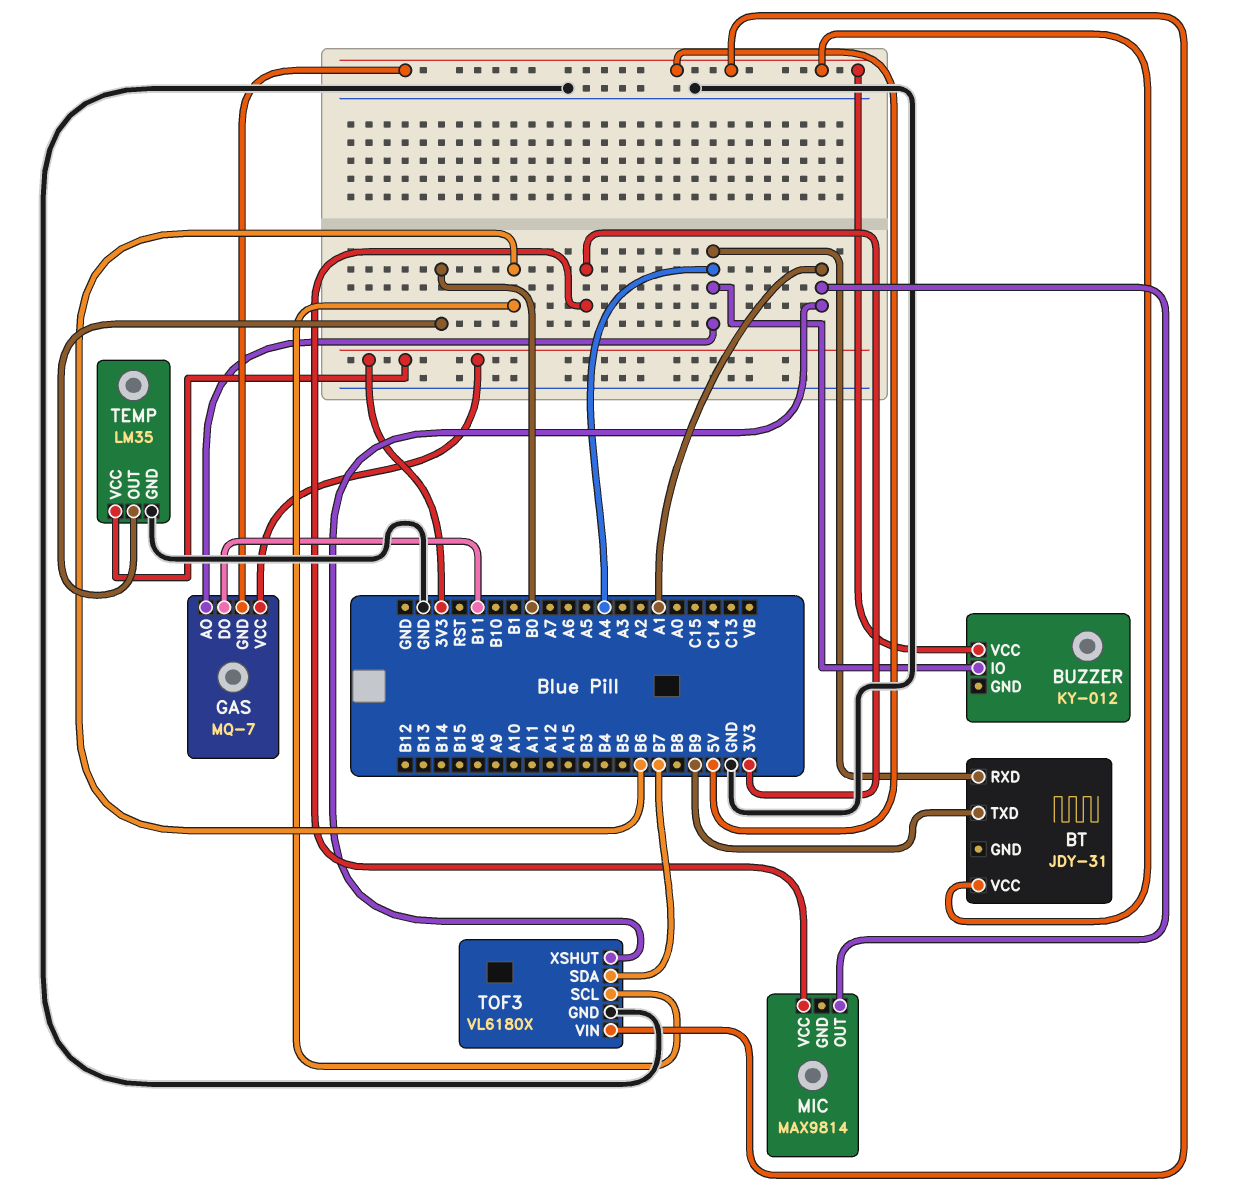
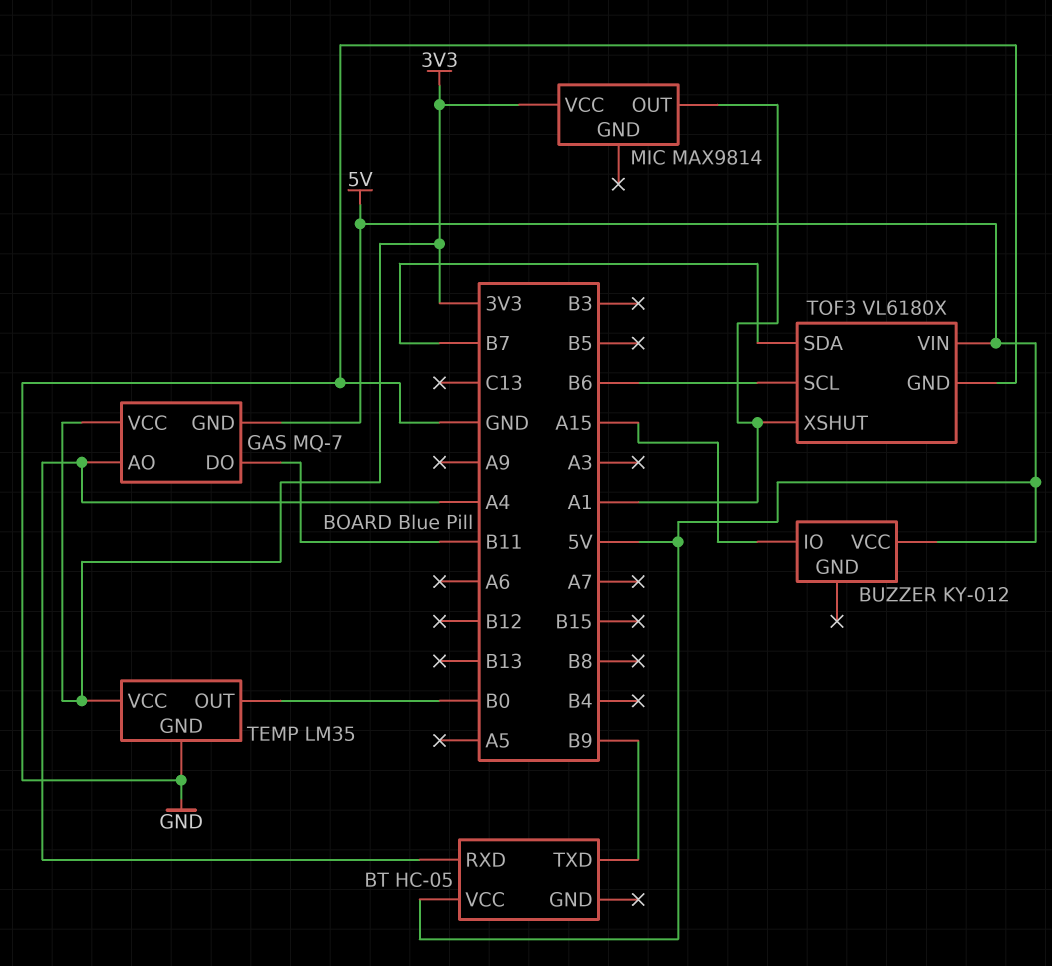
BT: JDY-31 -> HC-05
BUZZER pin IO: A4 -> A15

